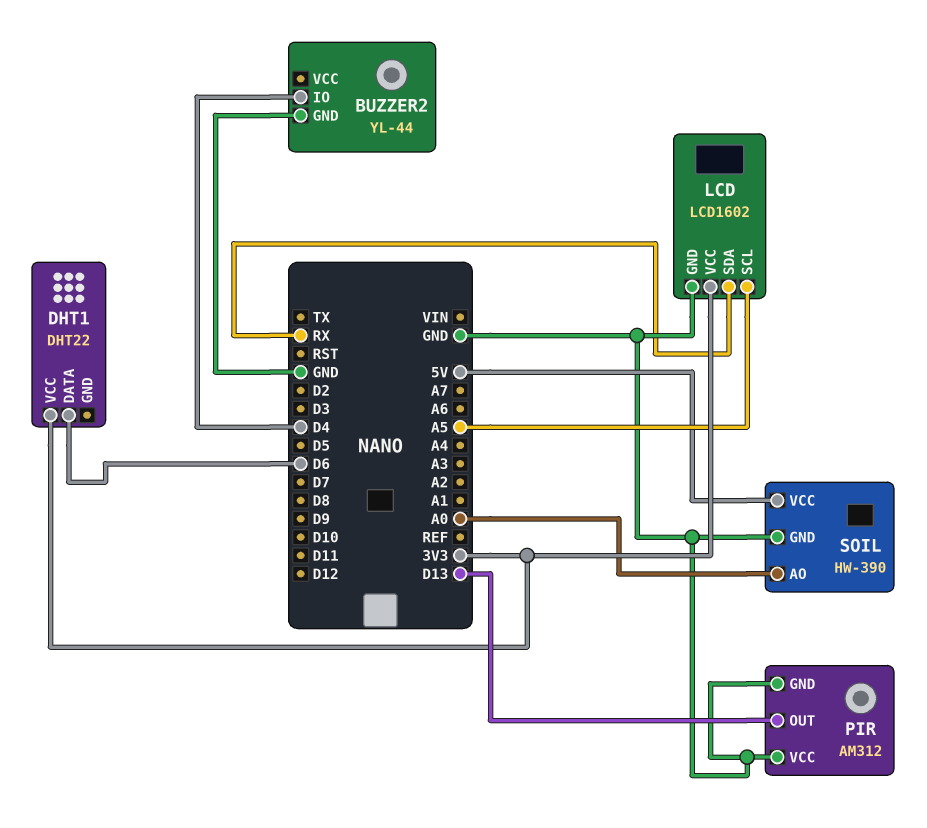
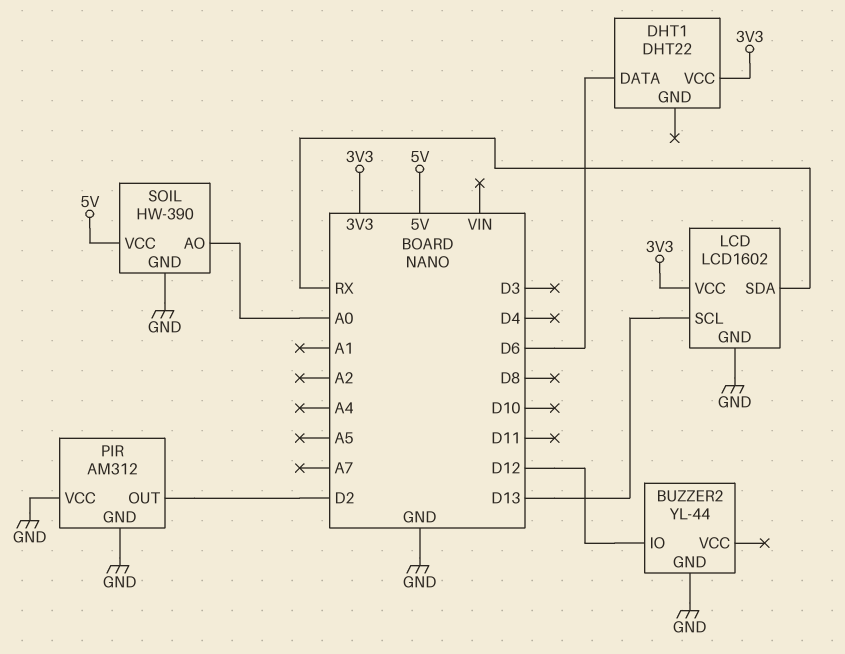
BUZZER2 pin IO: D4 -> D12
LCD pin SCL: A5 -> D13
PIR pin OUT: D13 -> D2

